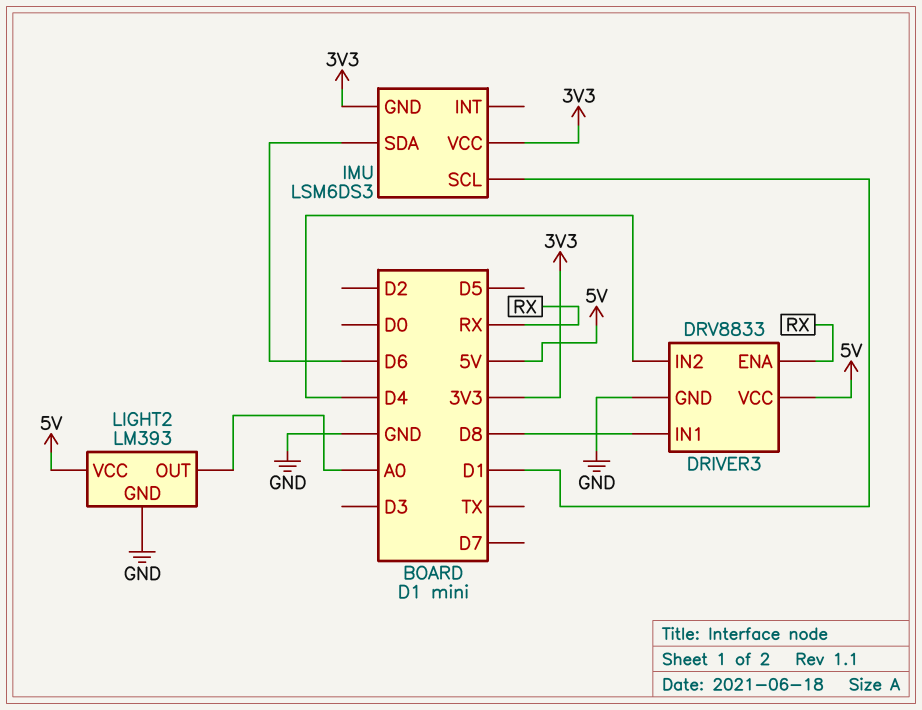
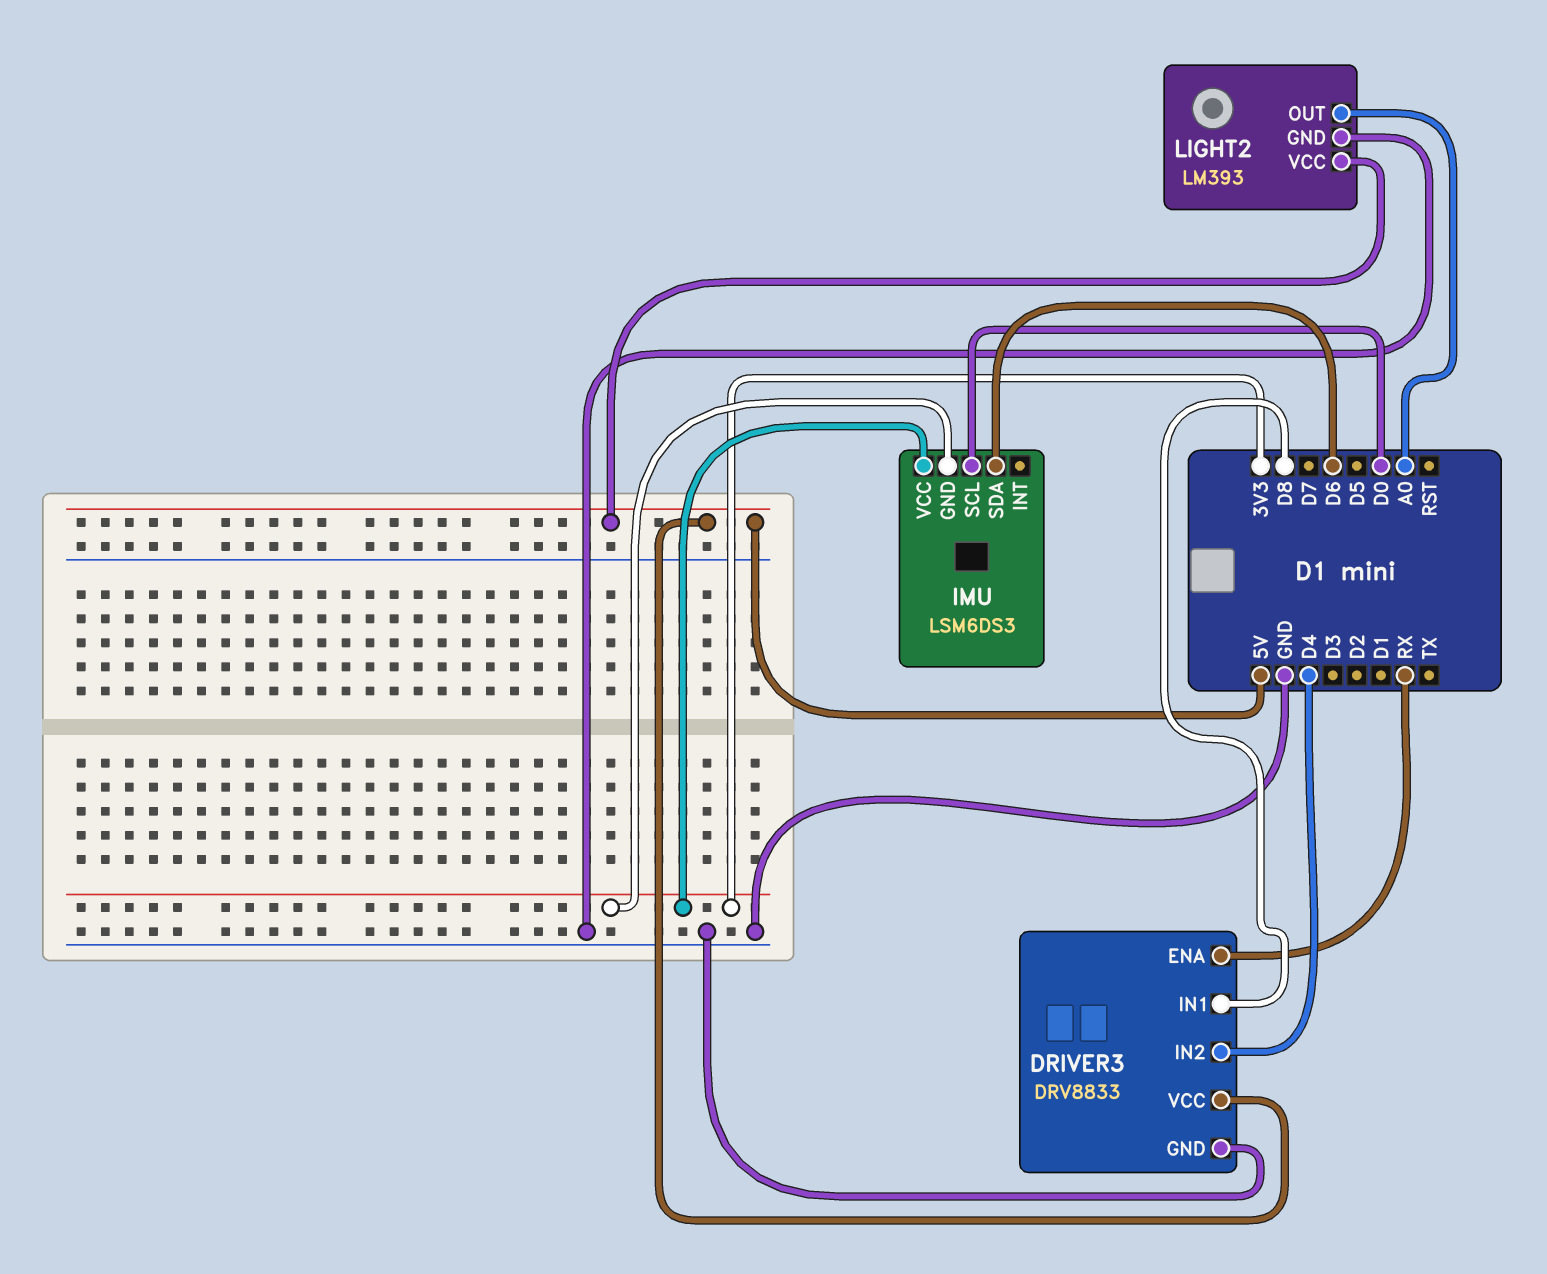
IMU pin SCL: D1 -> D0

